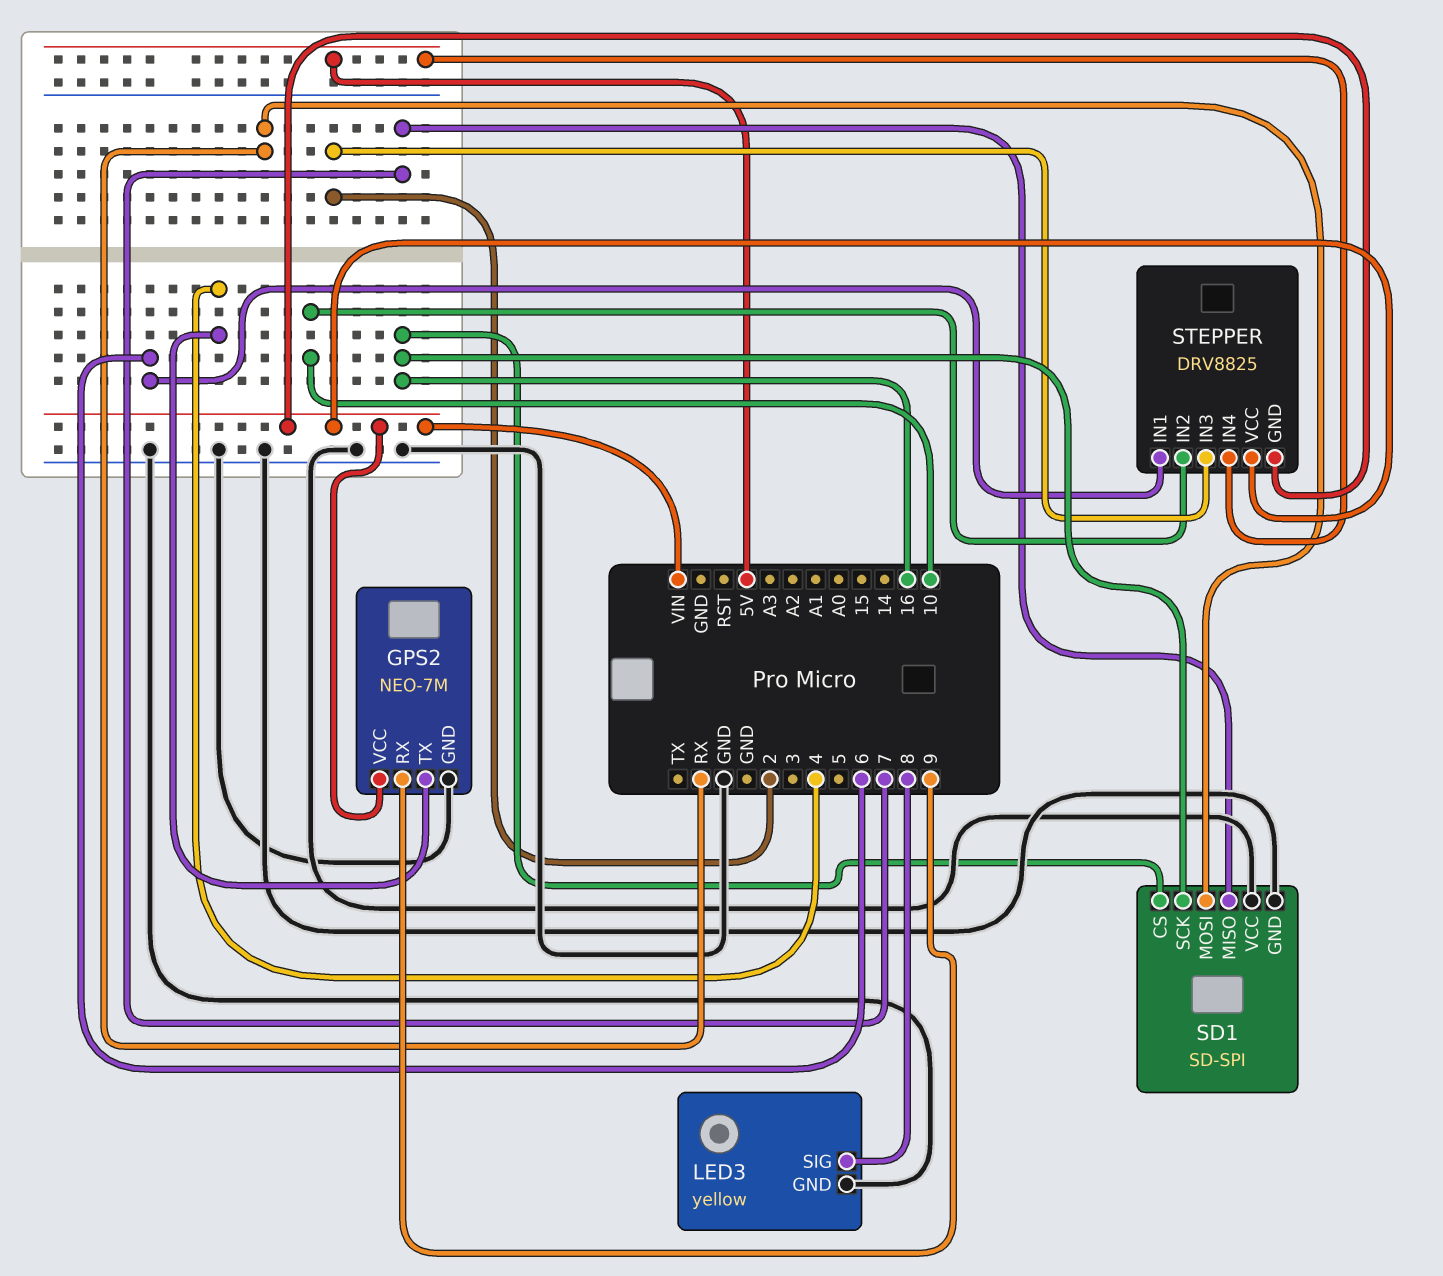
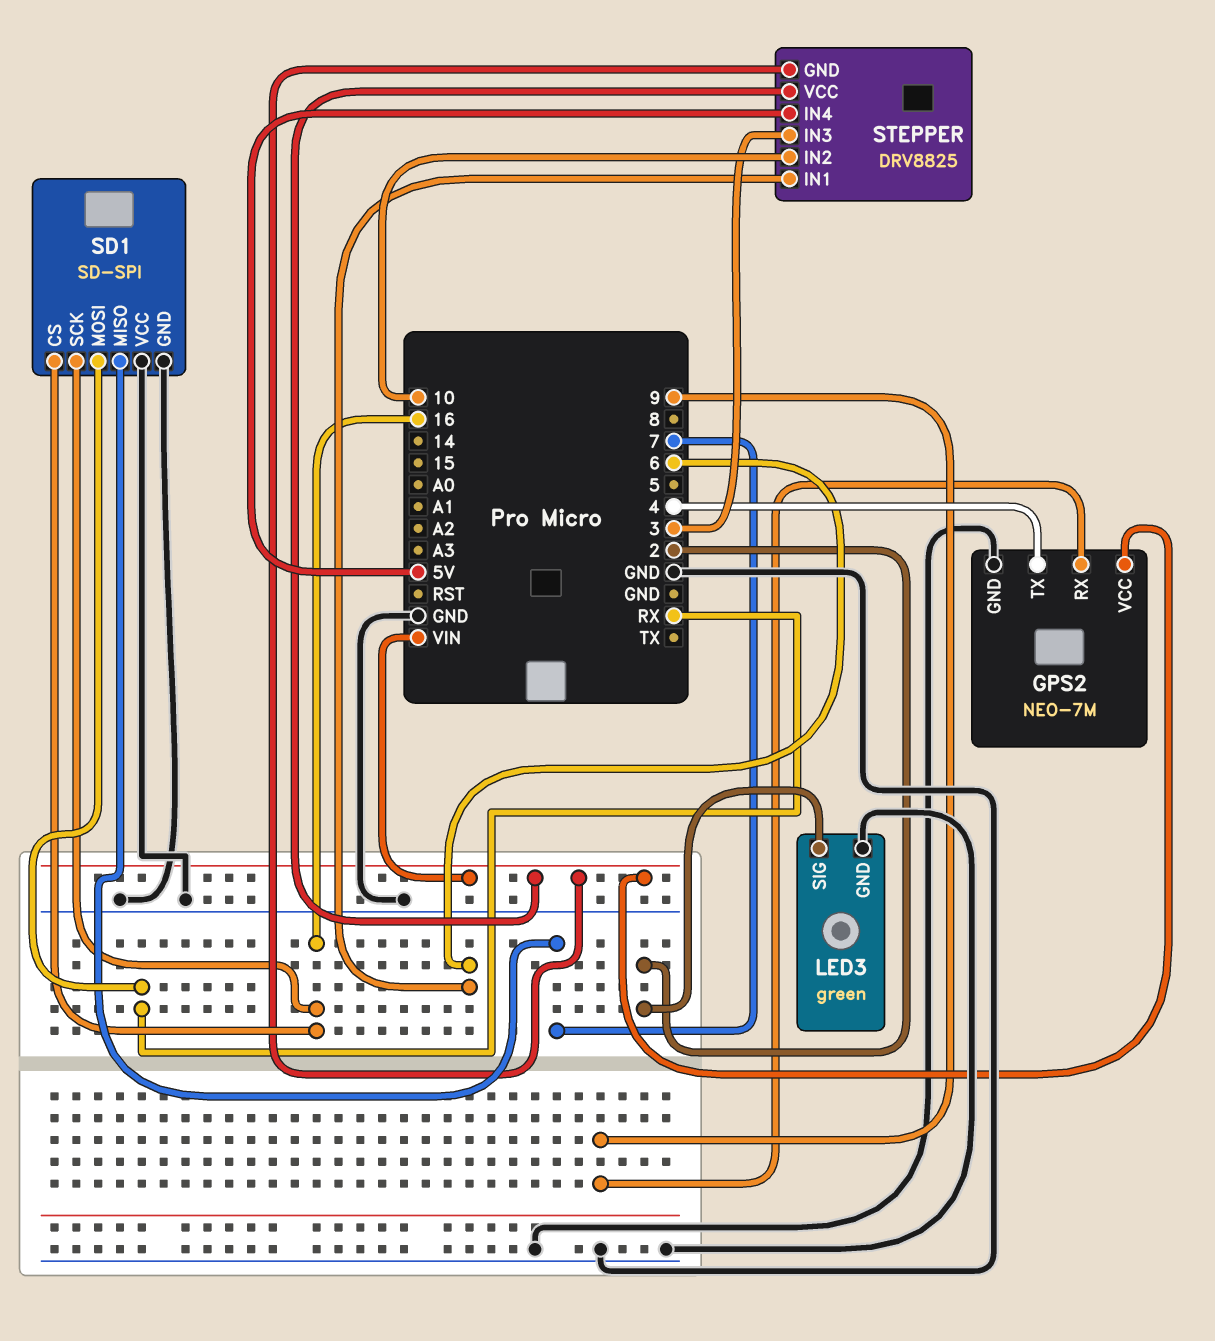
LED3: yellow -> green
LED3 pin SIG: 8 -> 2
STEPPER pin IN3: 2 -> 3

